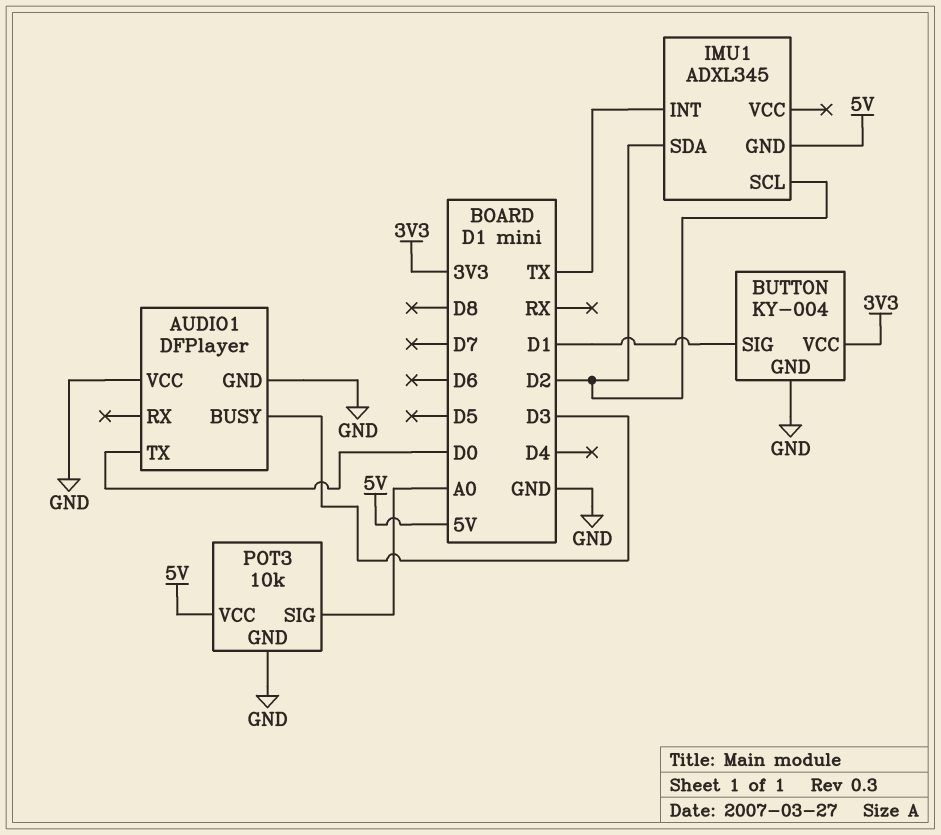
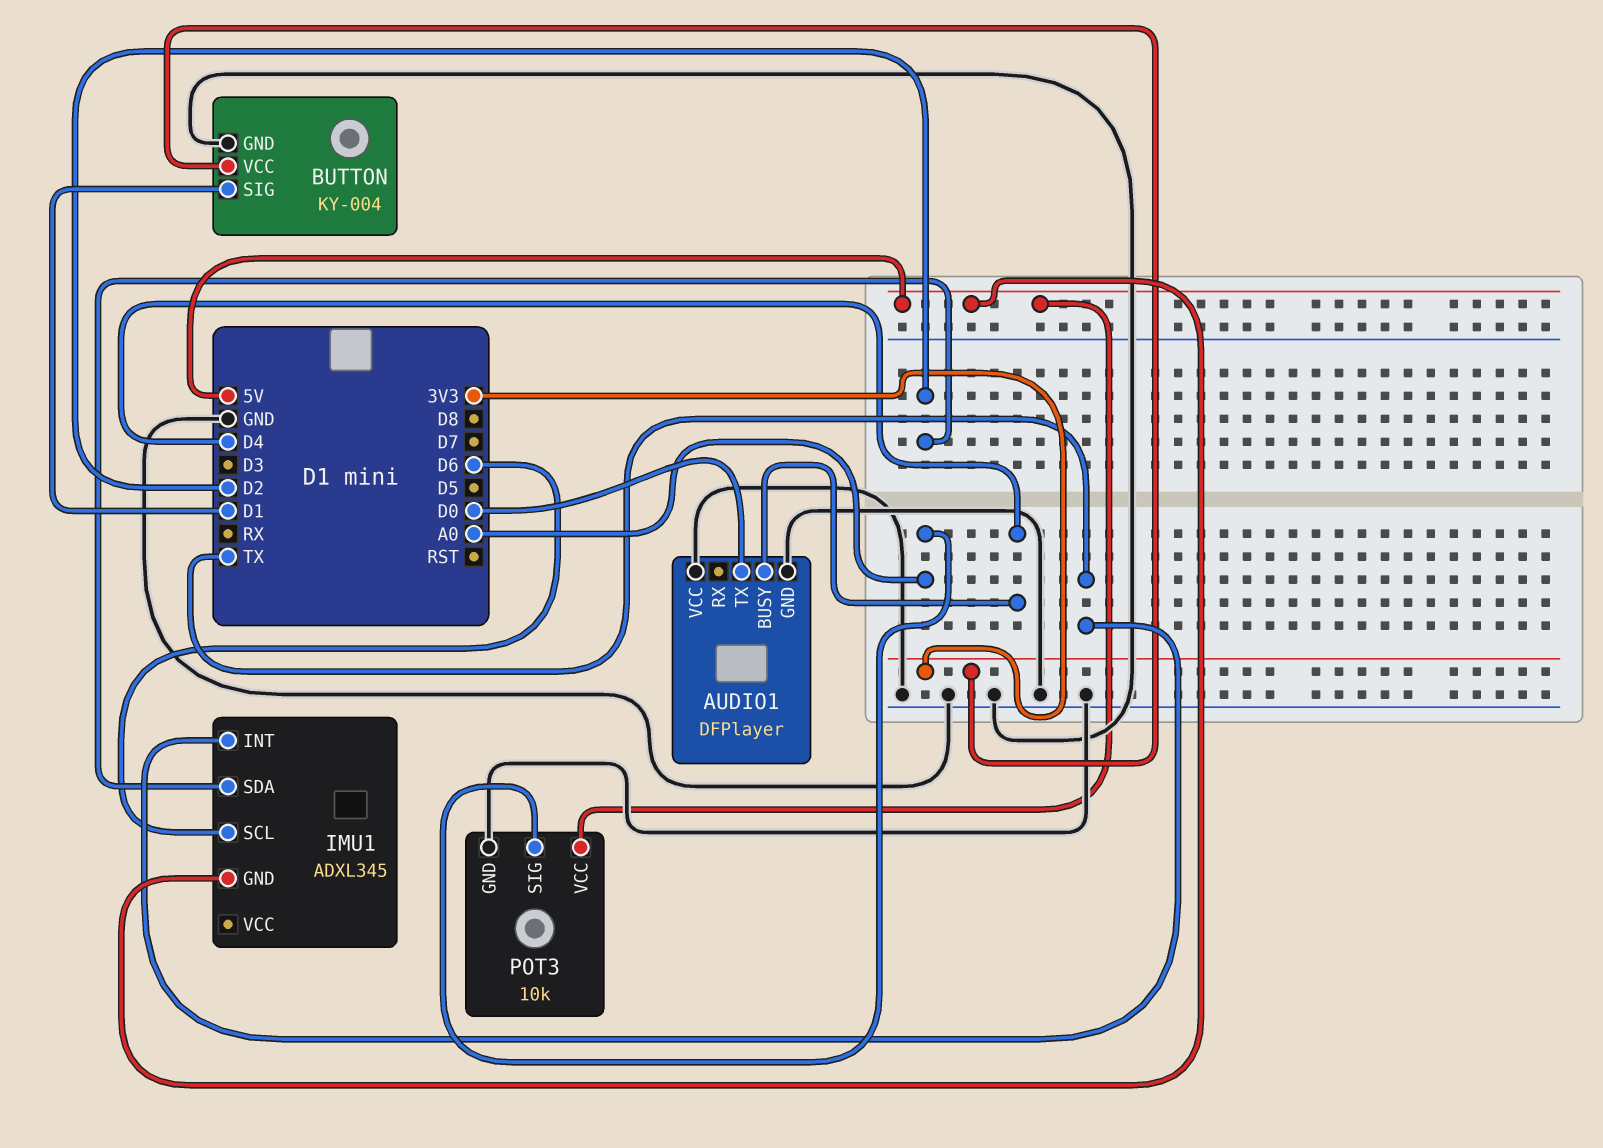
AUDIO1 pin BUSY: D3 -> D4
IMU1 pin SCL: D2 -> D6

